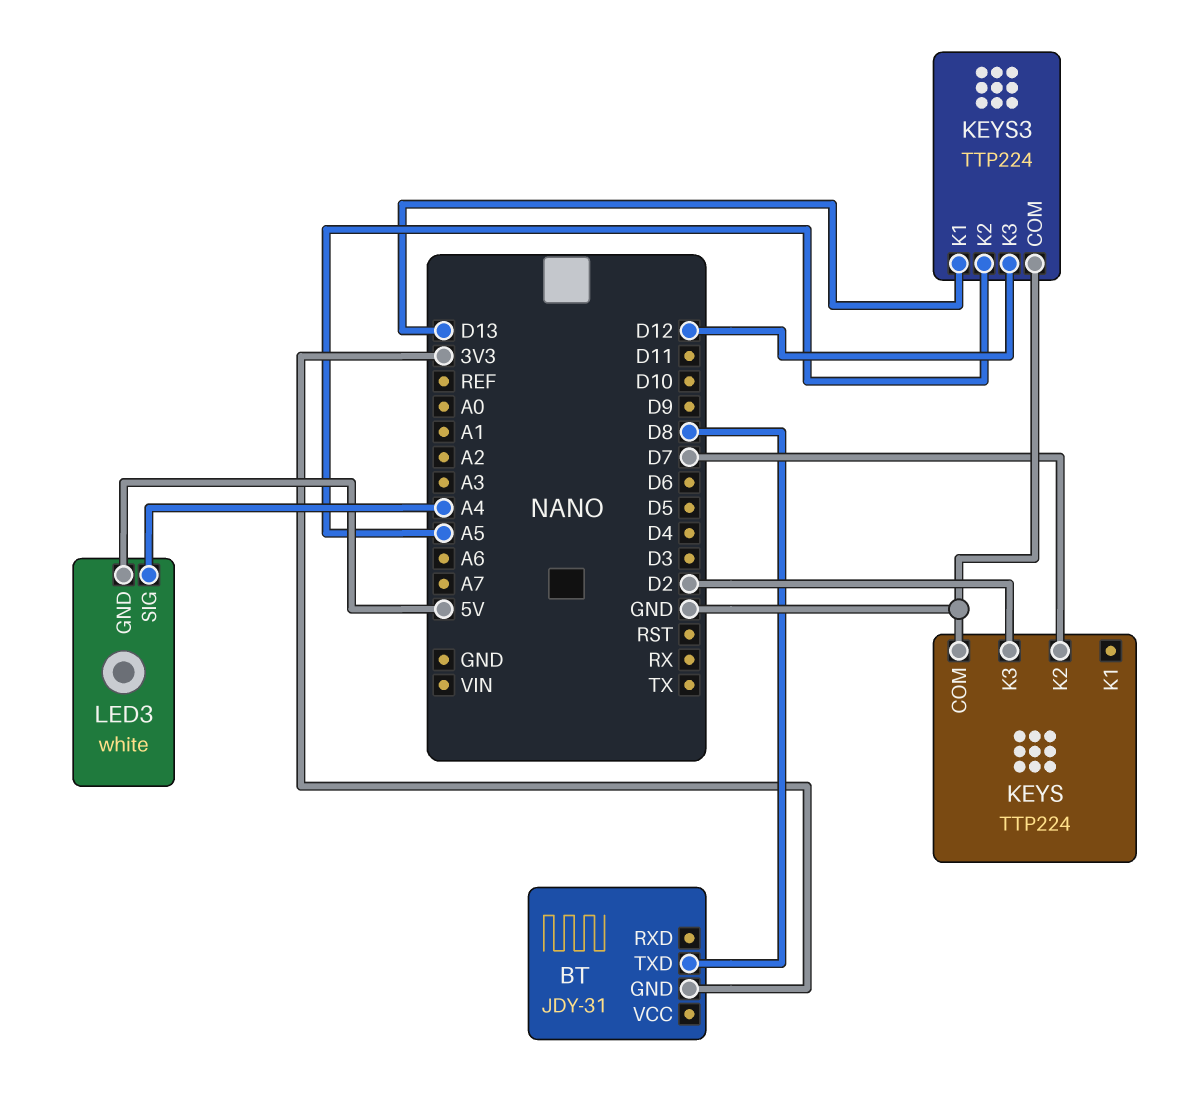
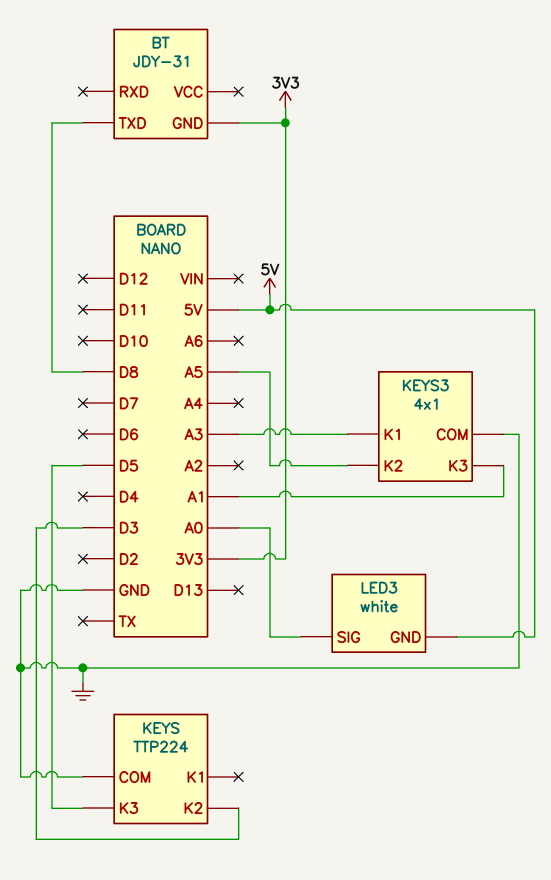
KEYS pin K2: D7 -> D3
KEYS pin K3: D2 -> D5
KEYS3: TTP224 -> 4x1
KEYS3 pin K1: D13 -> A3
KEYS3 pin K3: D12 -> A1
LED3 pin SIG: A4 -> A0

